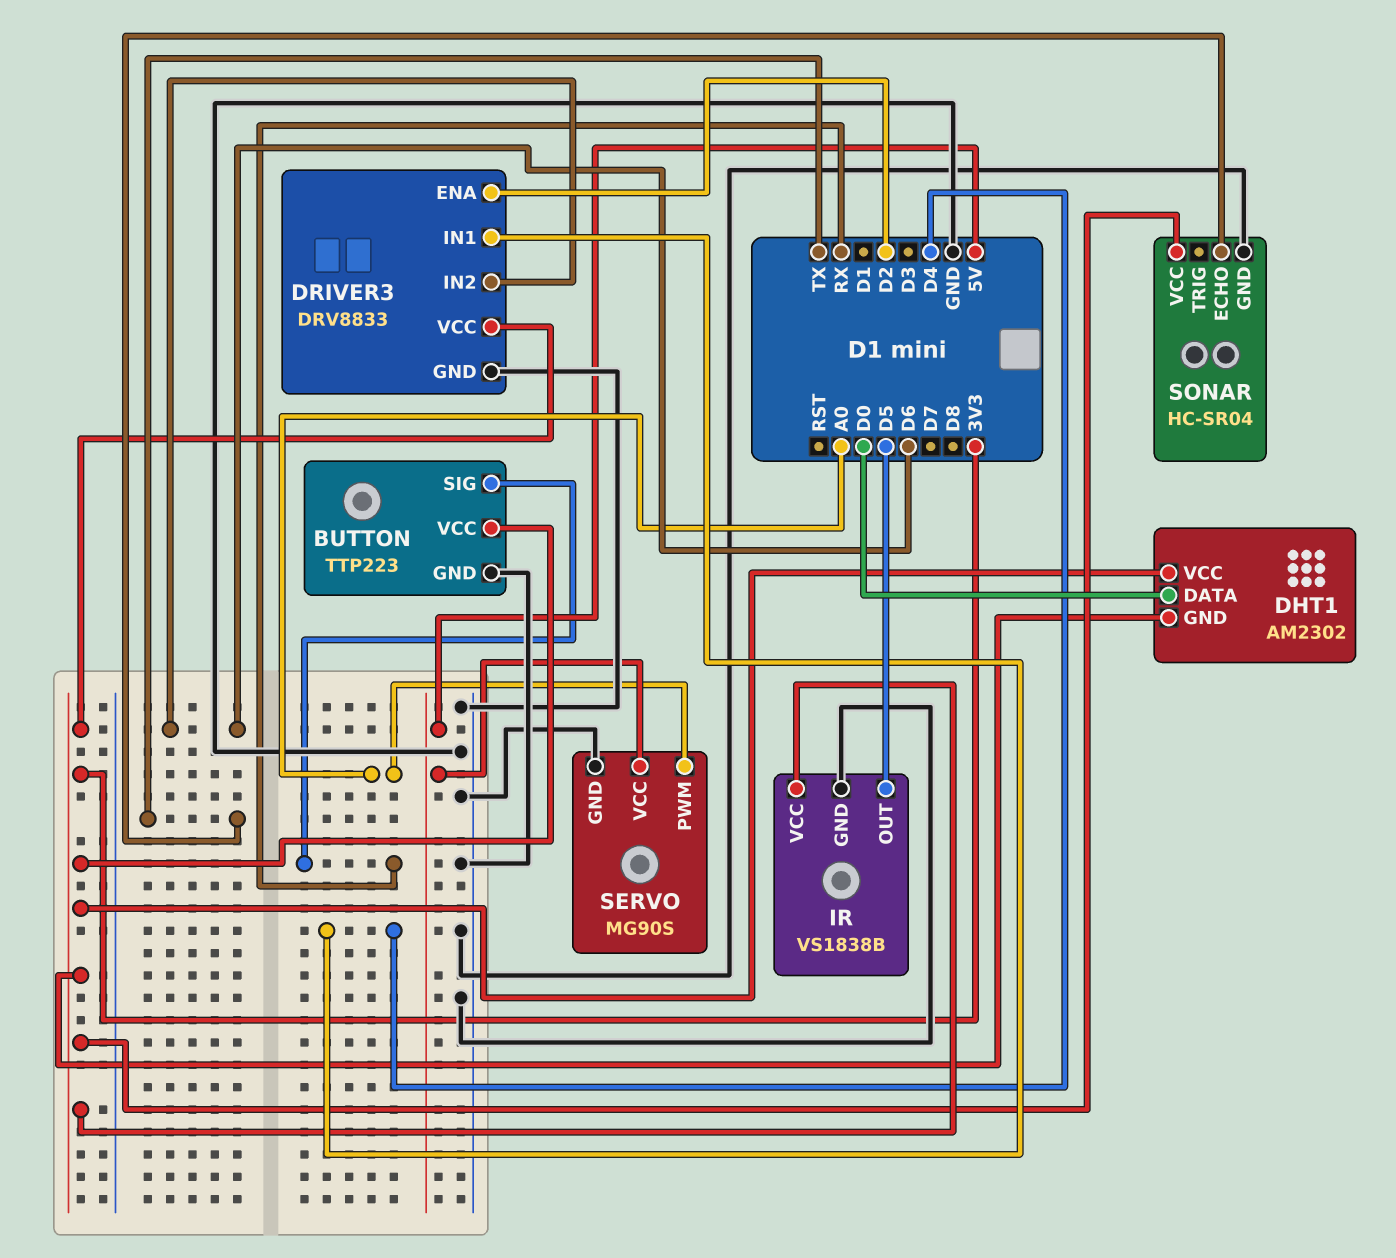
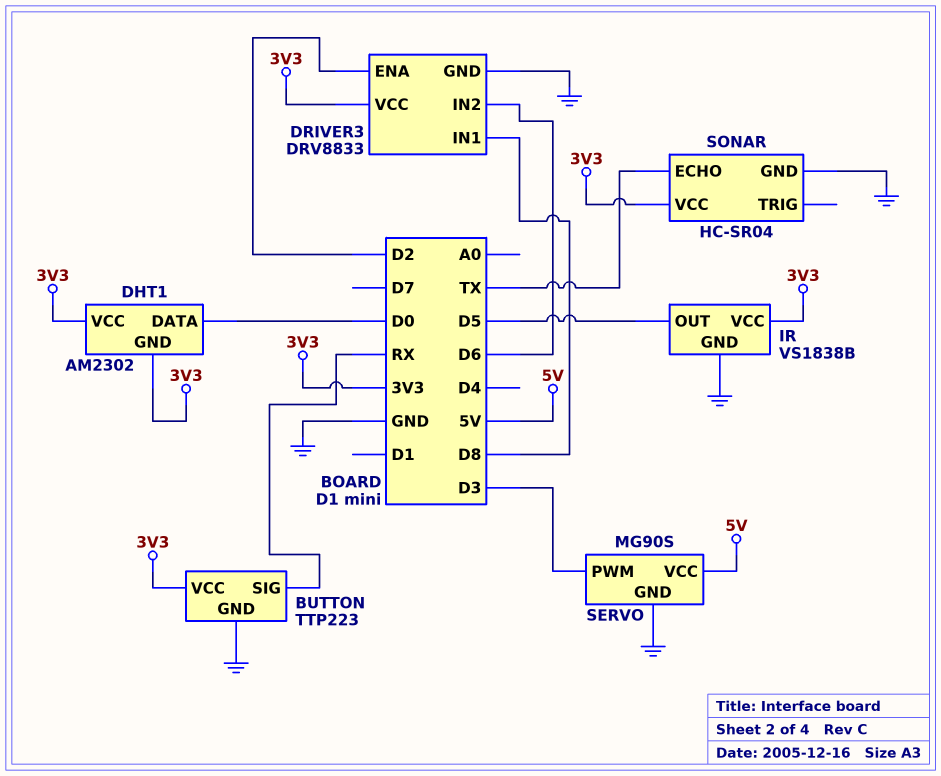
DRIVER3 pin IN1: D4 -> D8
SERVO pin PWM: A0 -> D3

